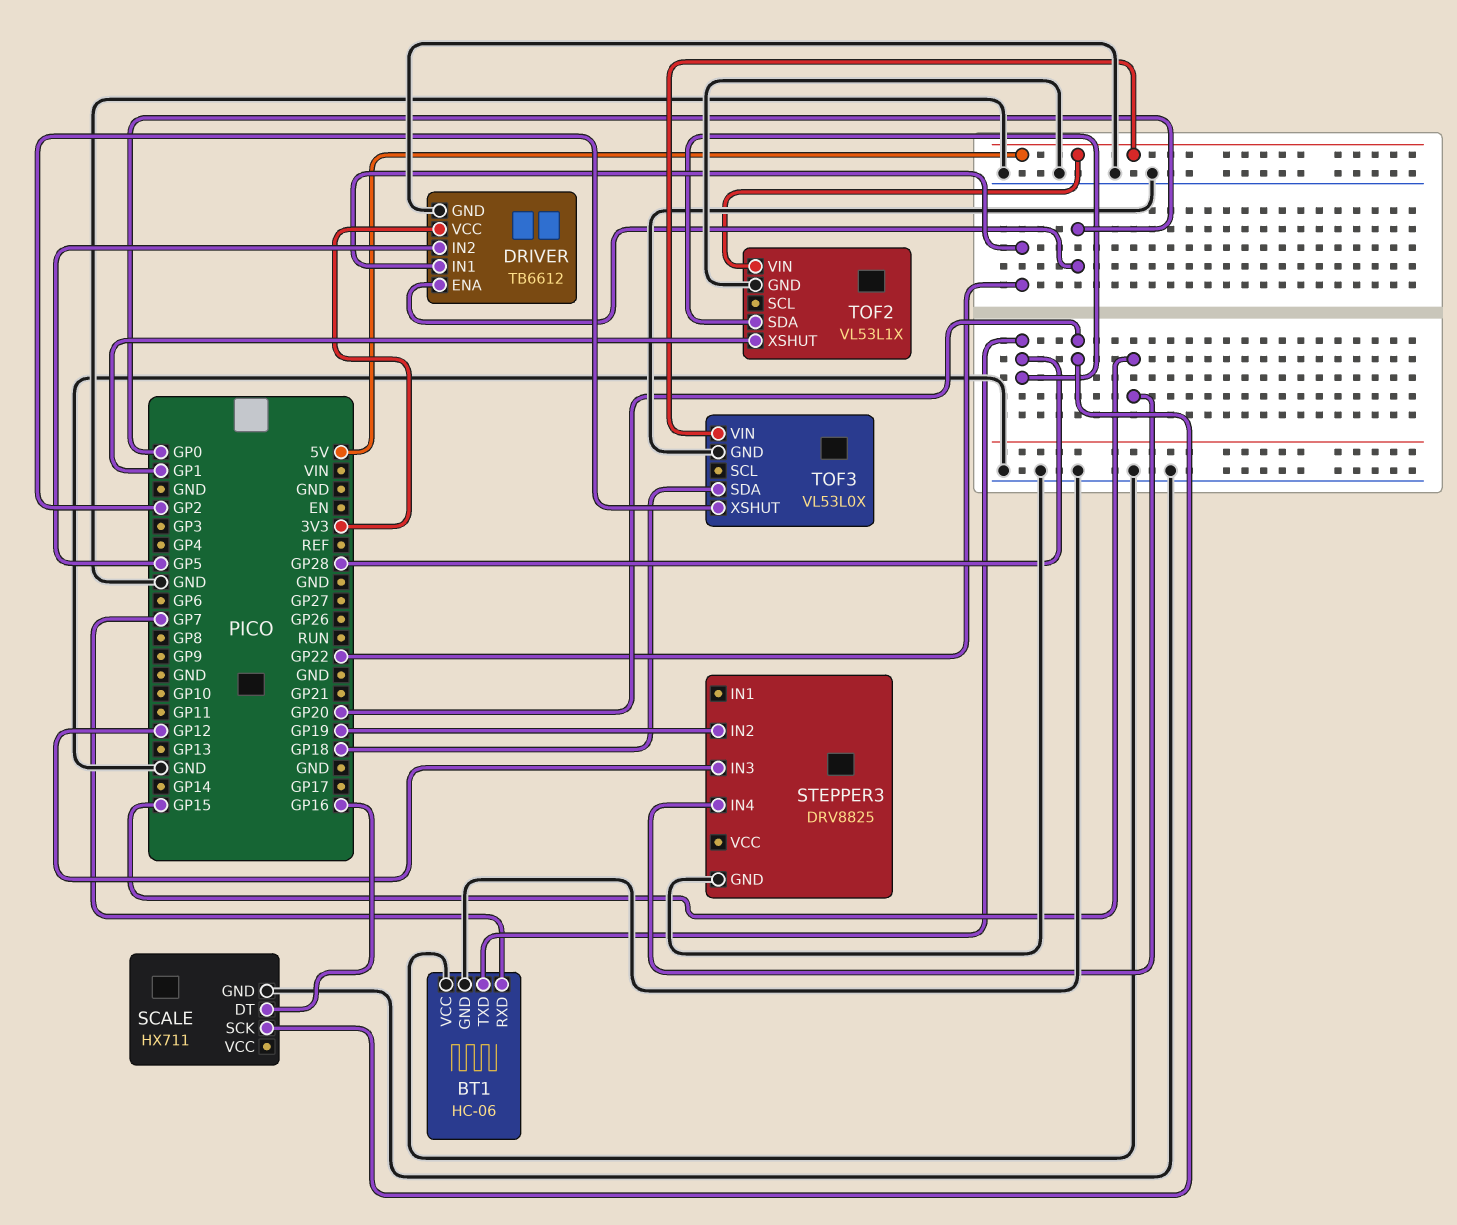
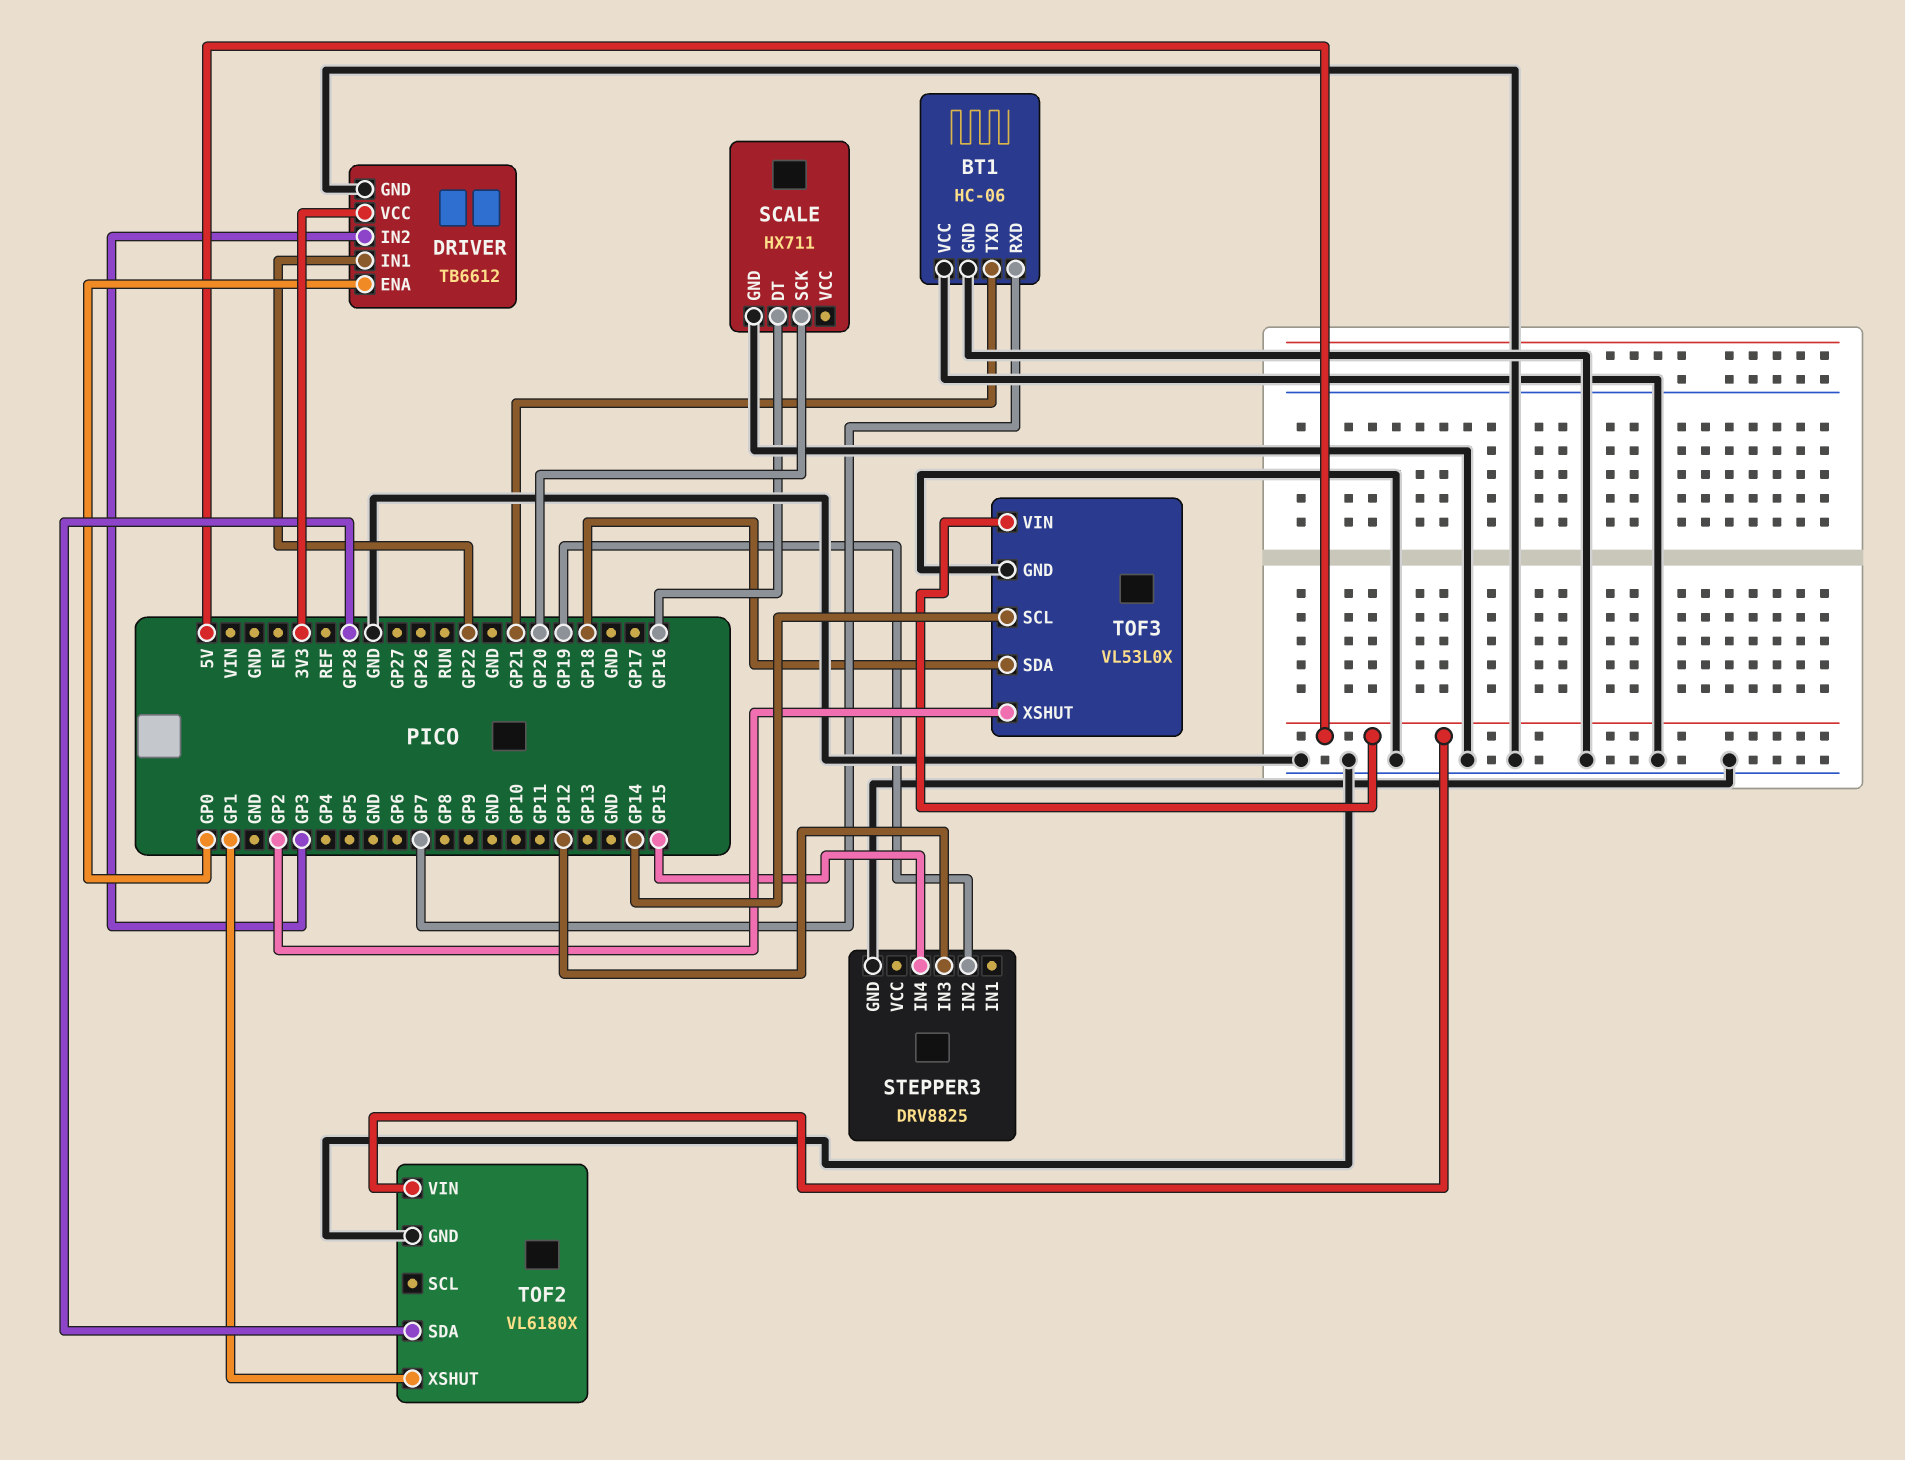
BT1 pin TXD: GP28 -> GP21
DRIVER pin IN2: GP5 -> GP3
TOF2: VL53L1X -> VL6180X
TOF3 pin SCL: none -> GP14

